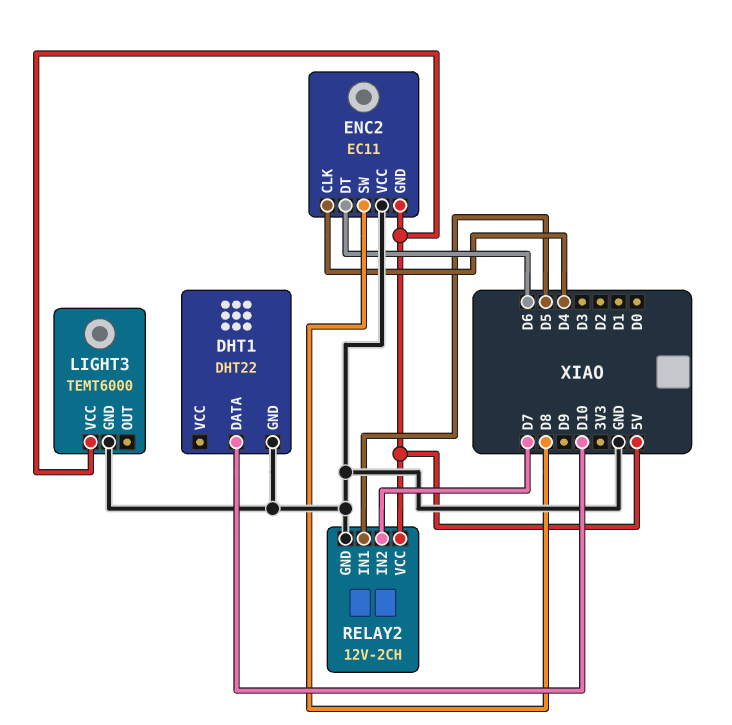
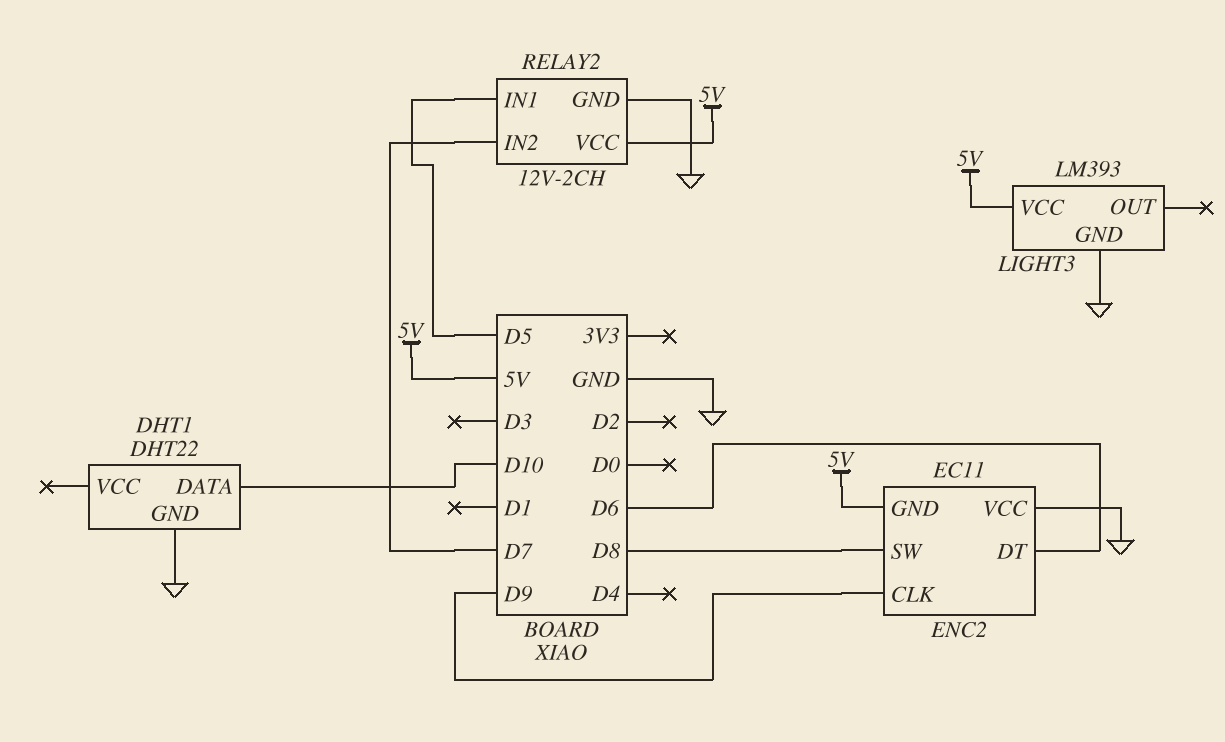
ENC2 pin CLK: D4 -> D9
LIGHT3: TEMT6000 -> LM393

